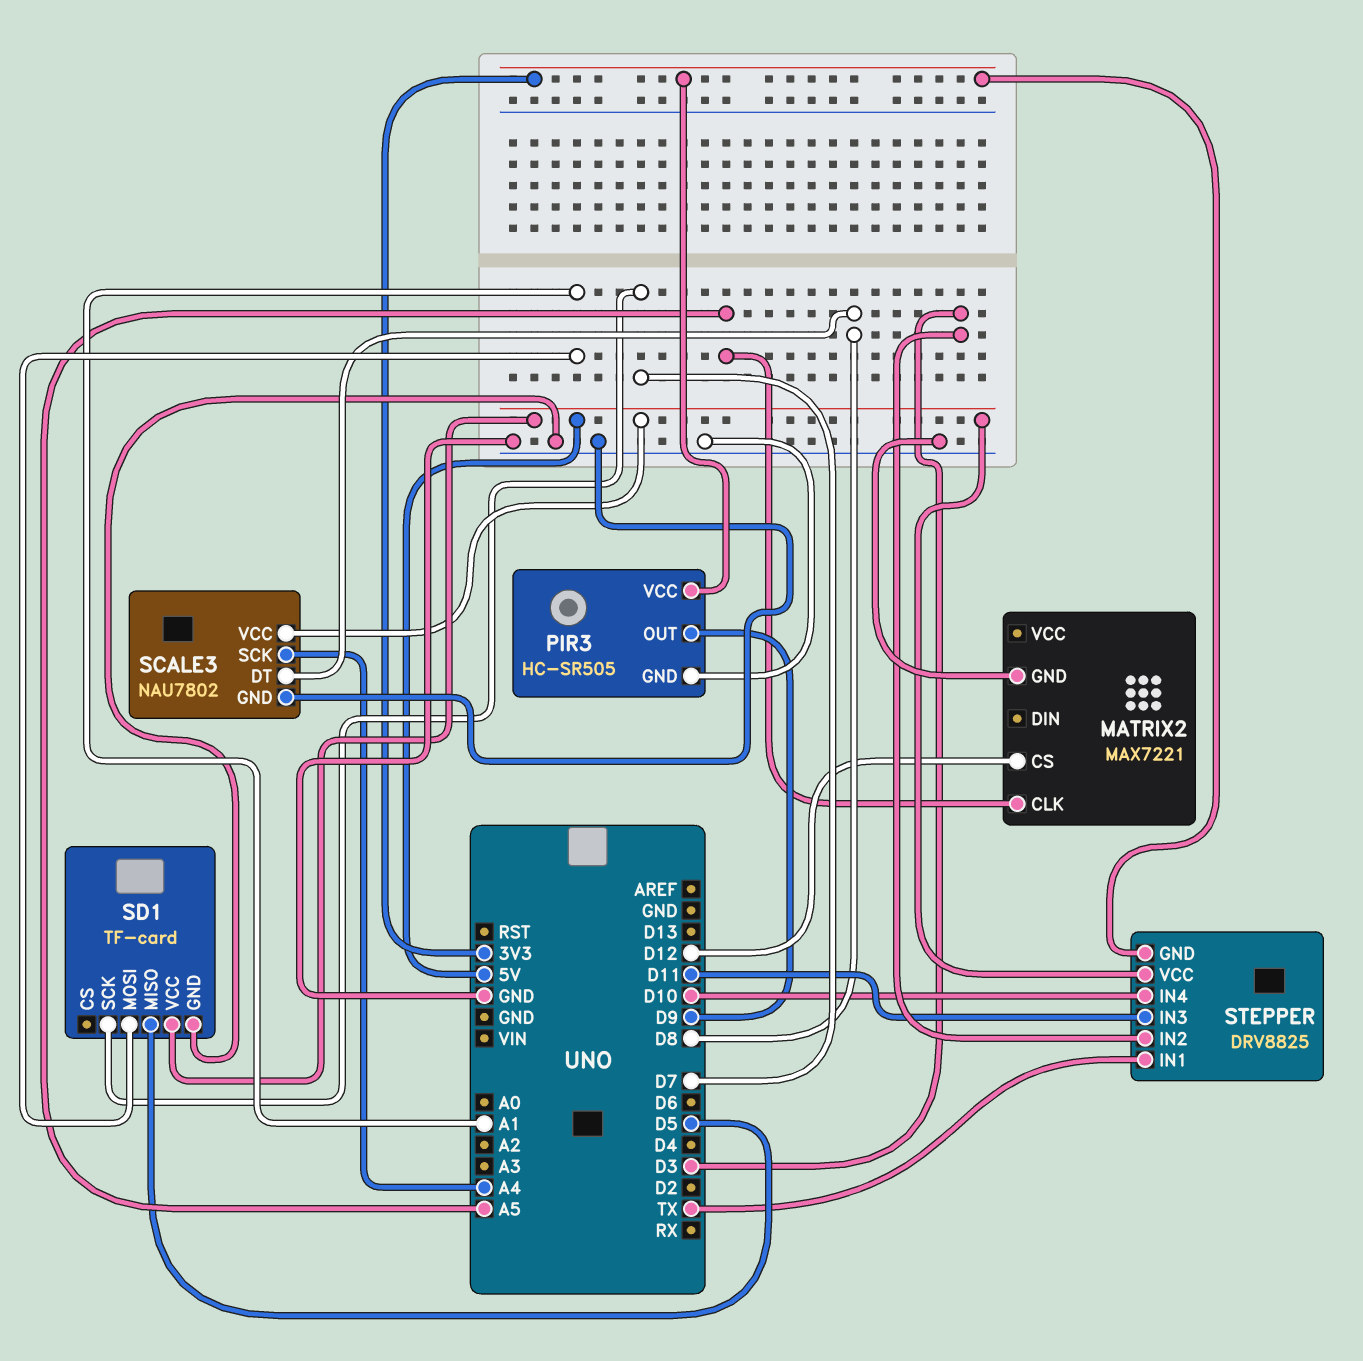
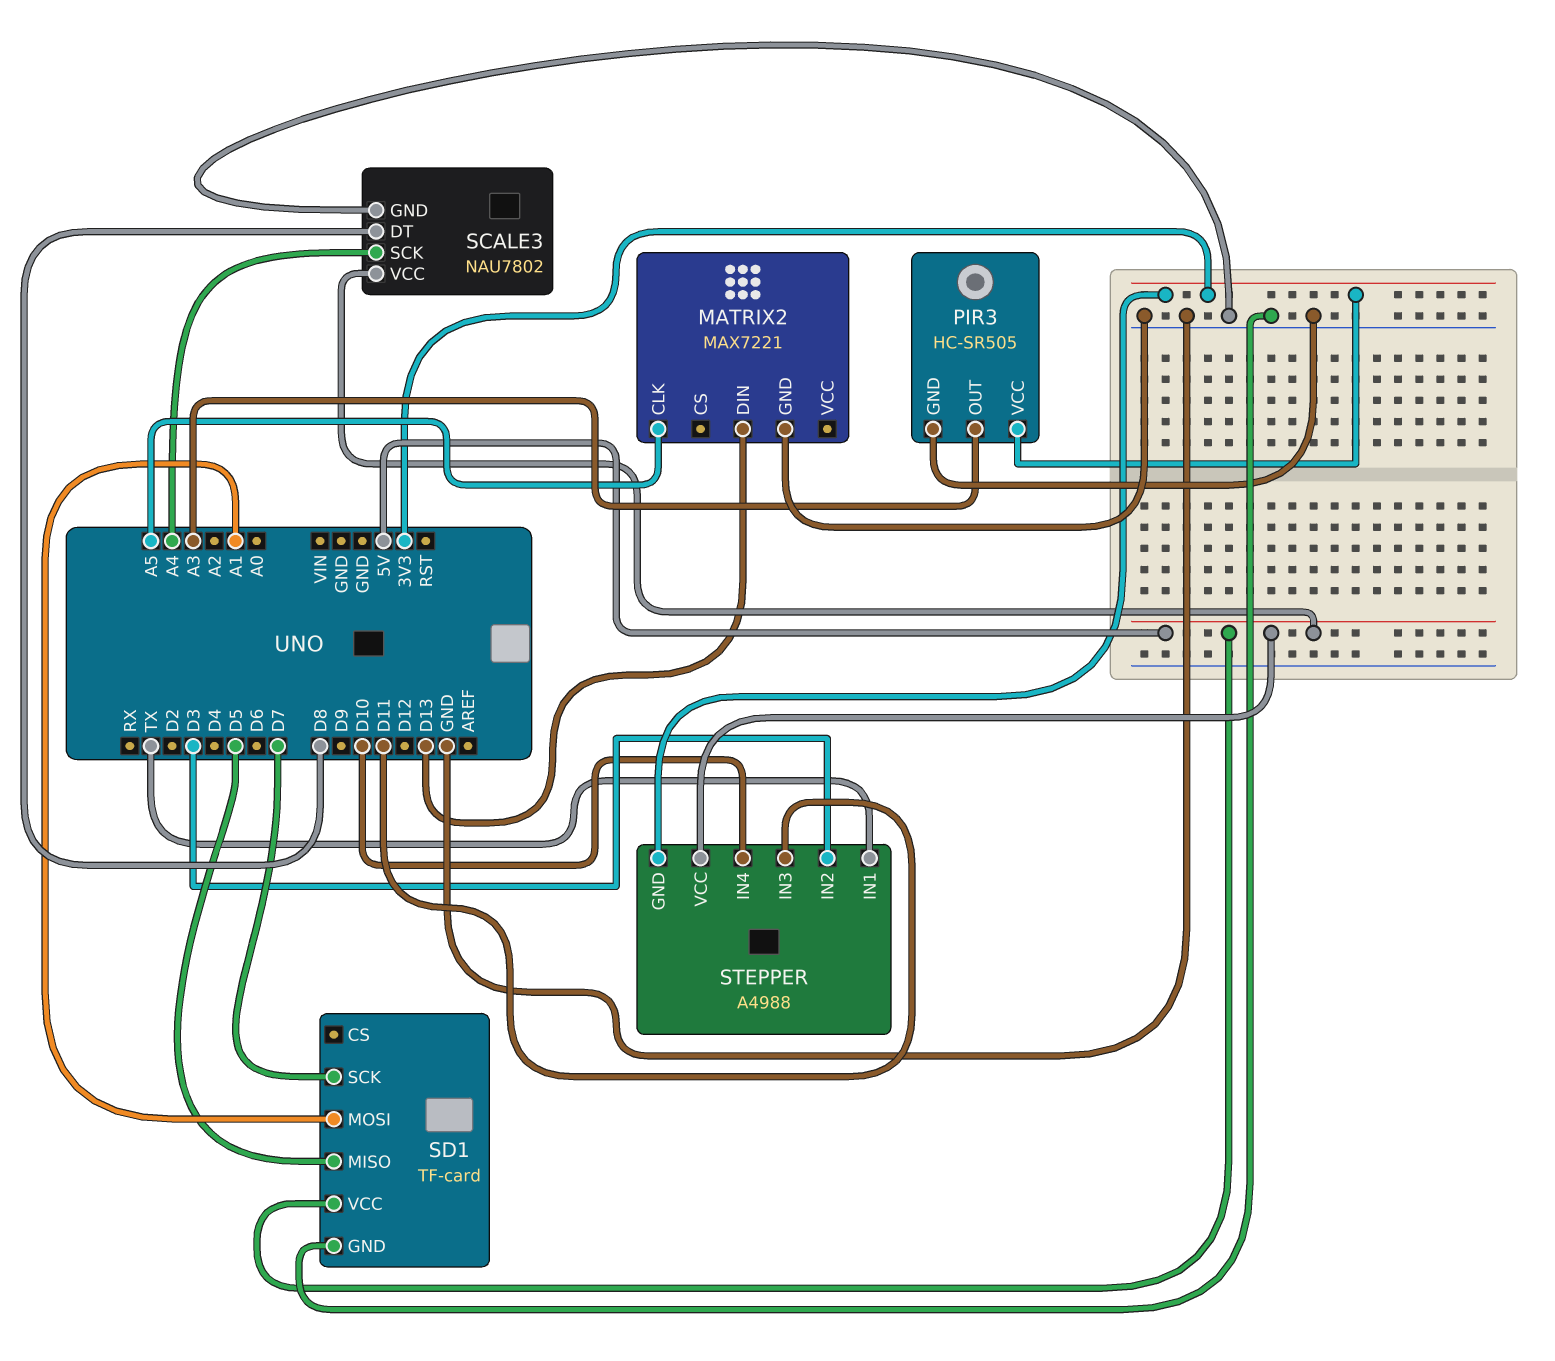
MATRIX2 pin CS: D12 -> none
MATRIX2 pin DIN: none -> D13
PIR3 pin OUT: D9 -> A3
STEPPER: DRV8825 -> A4988

